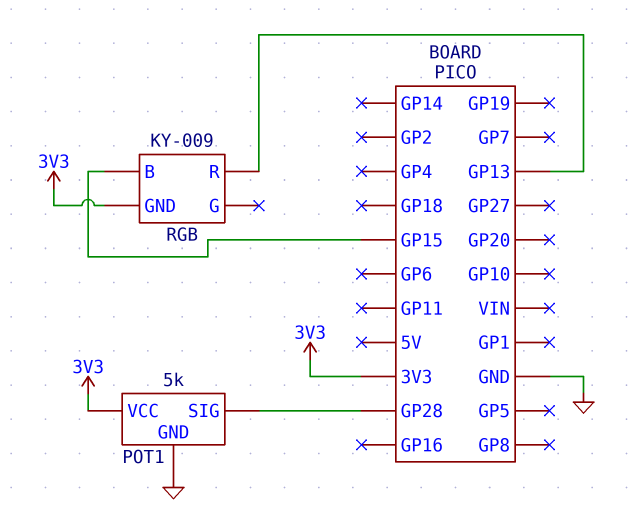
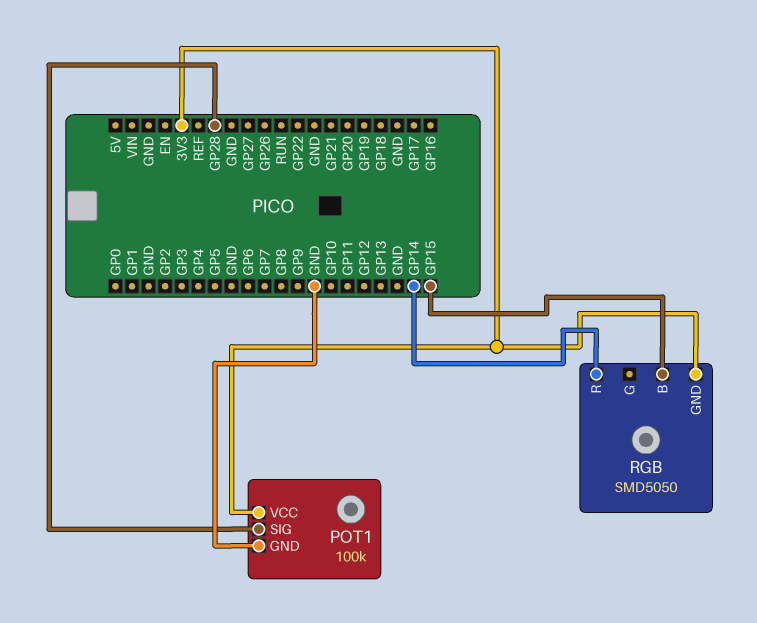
POT1: 5k -> 100k
RGB: KY-009 -> SMD5050
RGB pin R: GP13 -> GP14

